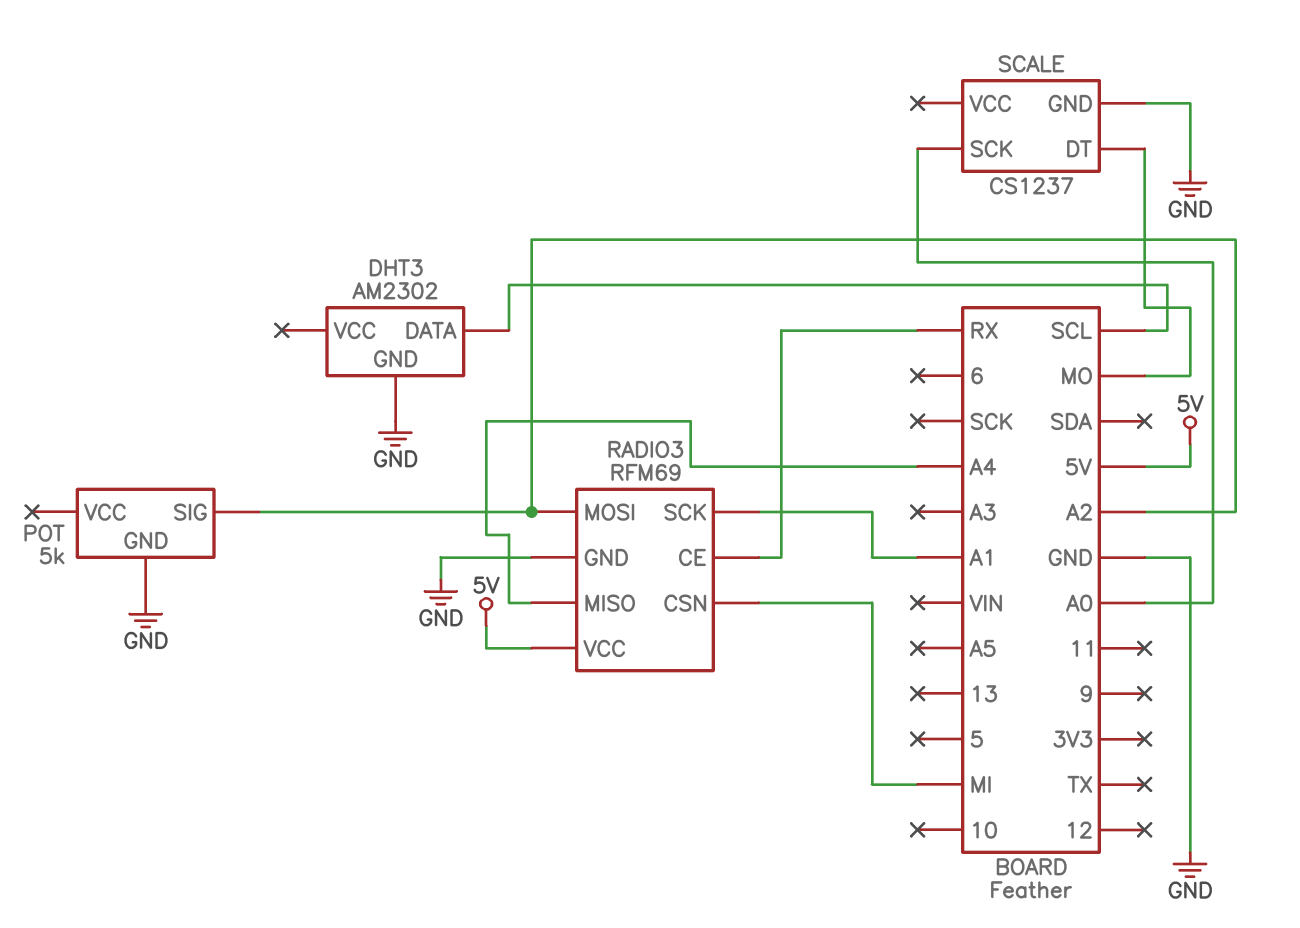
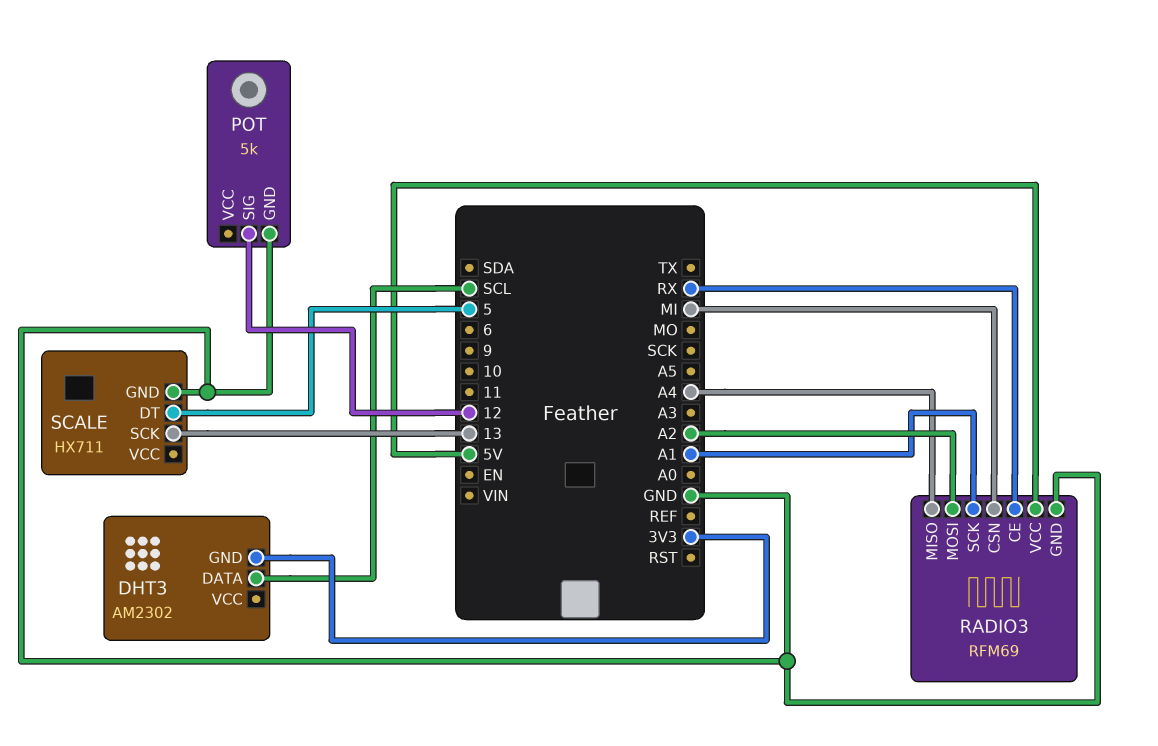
DHT3 pin GND: GND -> 3V3
POT pin SIG: A2 -> 12
SCALE: CS1237 -> HX711
SCALE pin DT: MO -> 5
SCALE pin SCK: A0 -> 13

